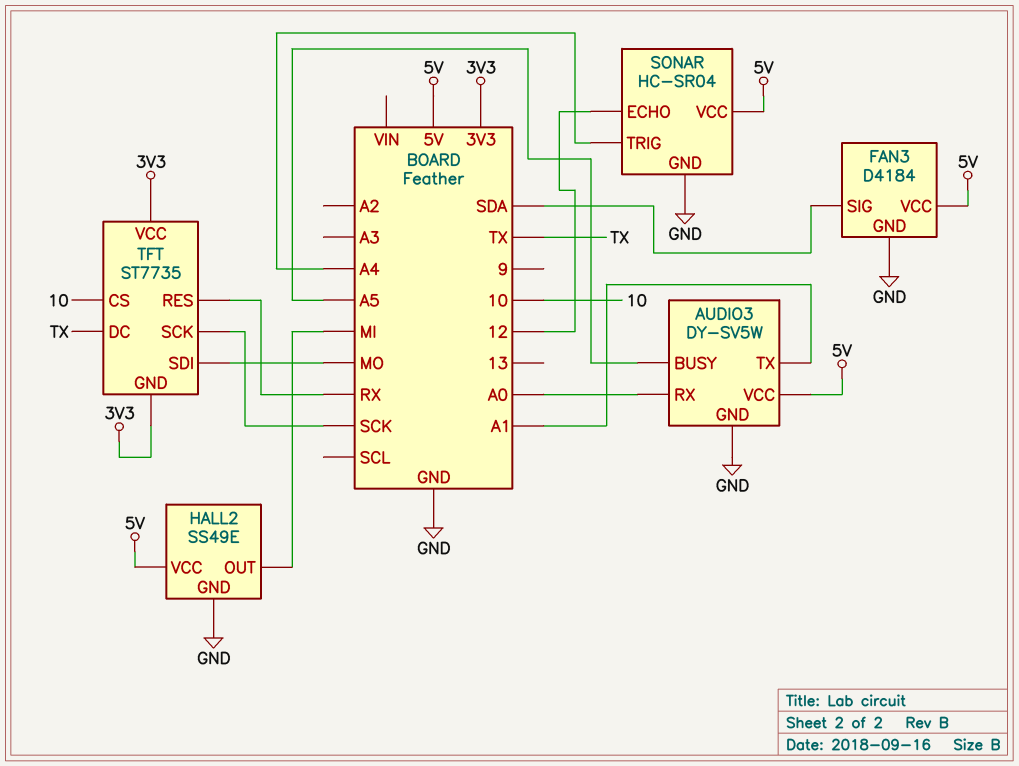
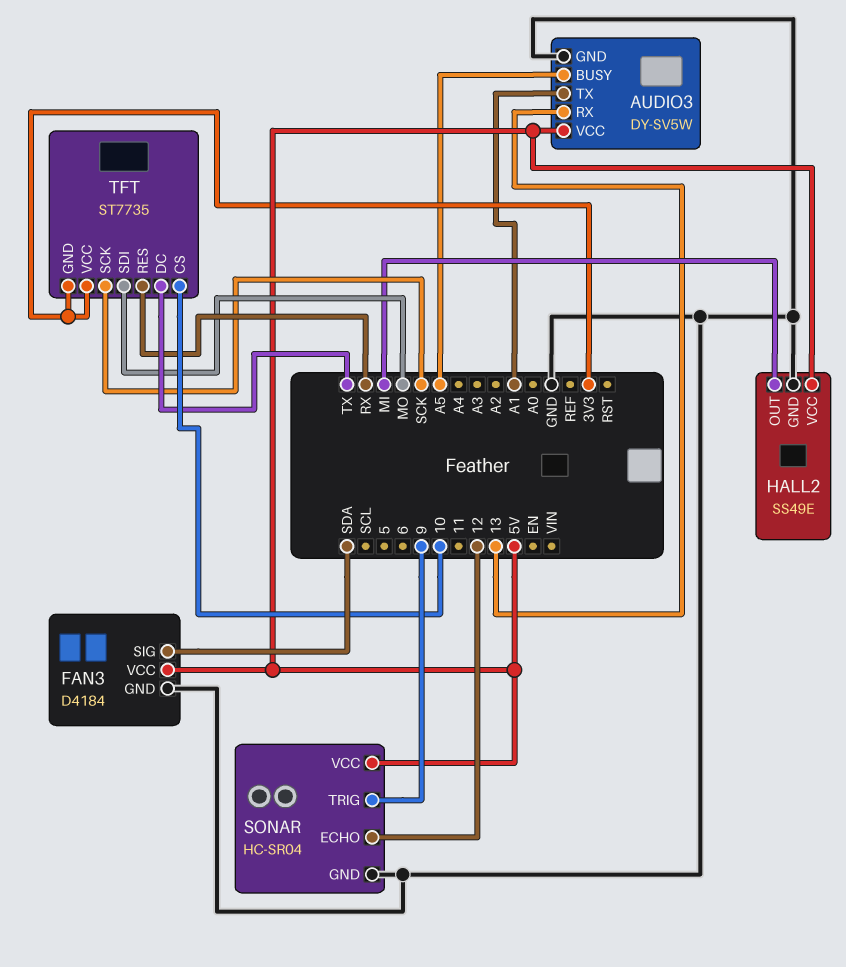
AUDIO3 pin RX: A0 -> 13
SONAR pin TRIG: A4 -> 9

